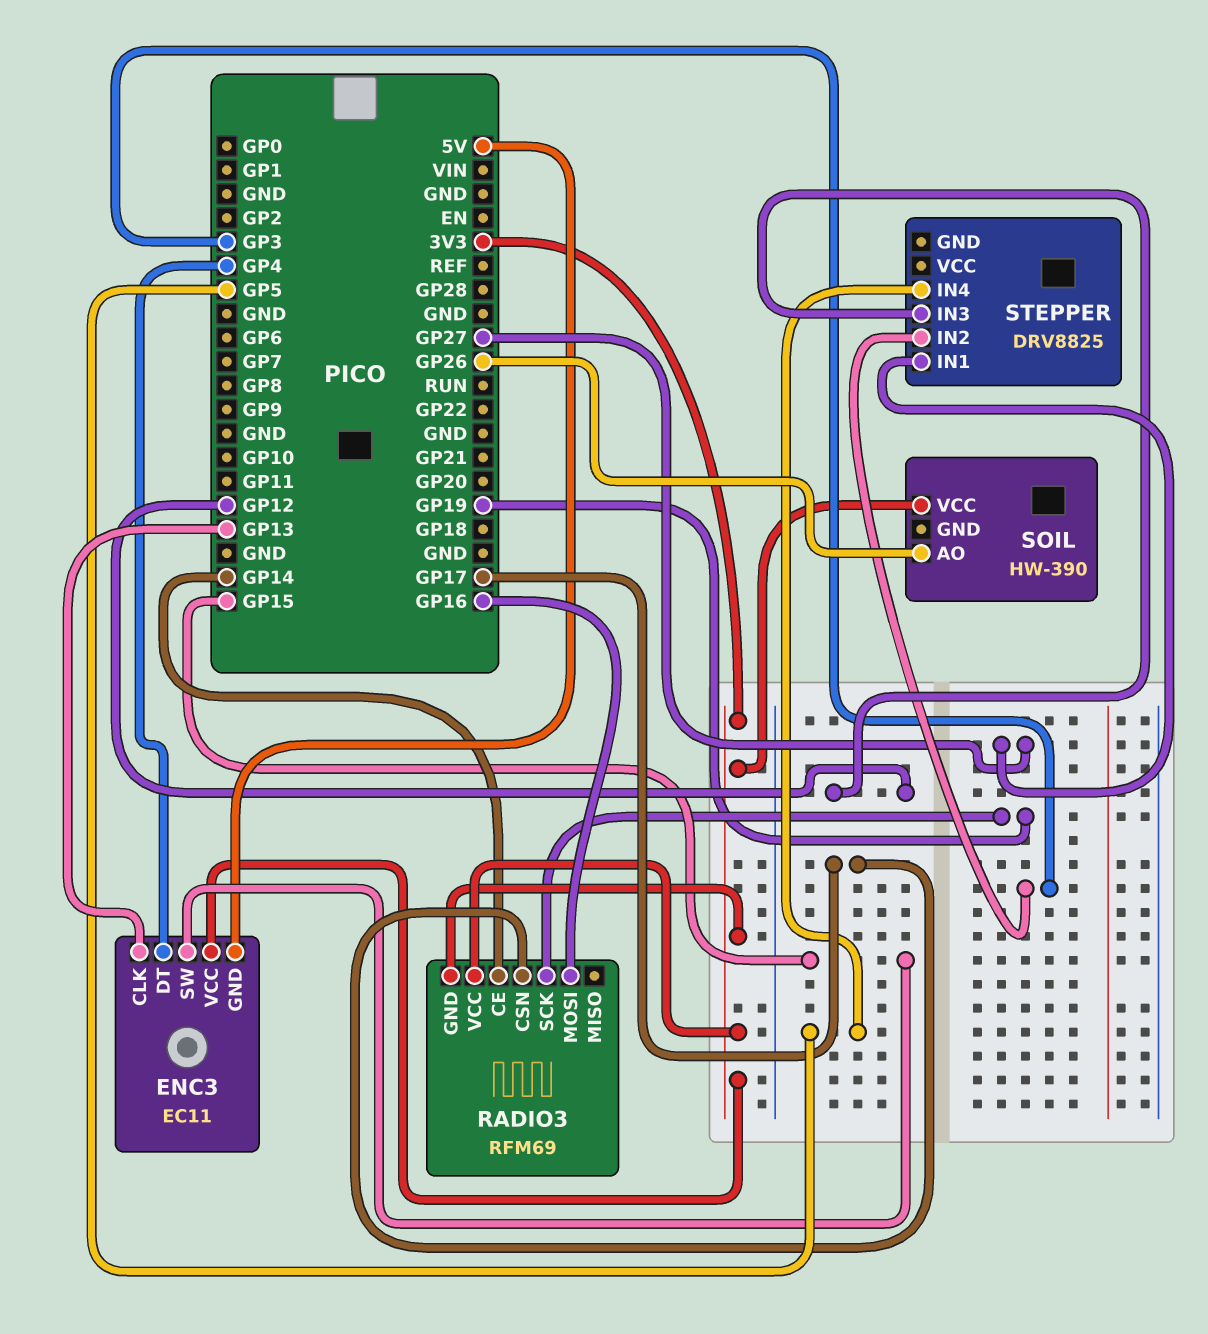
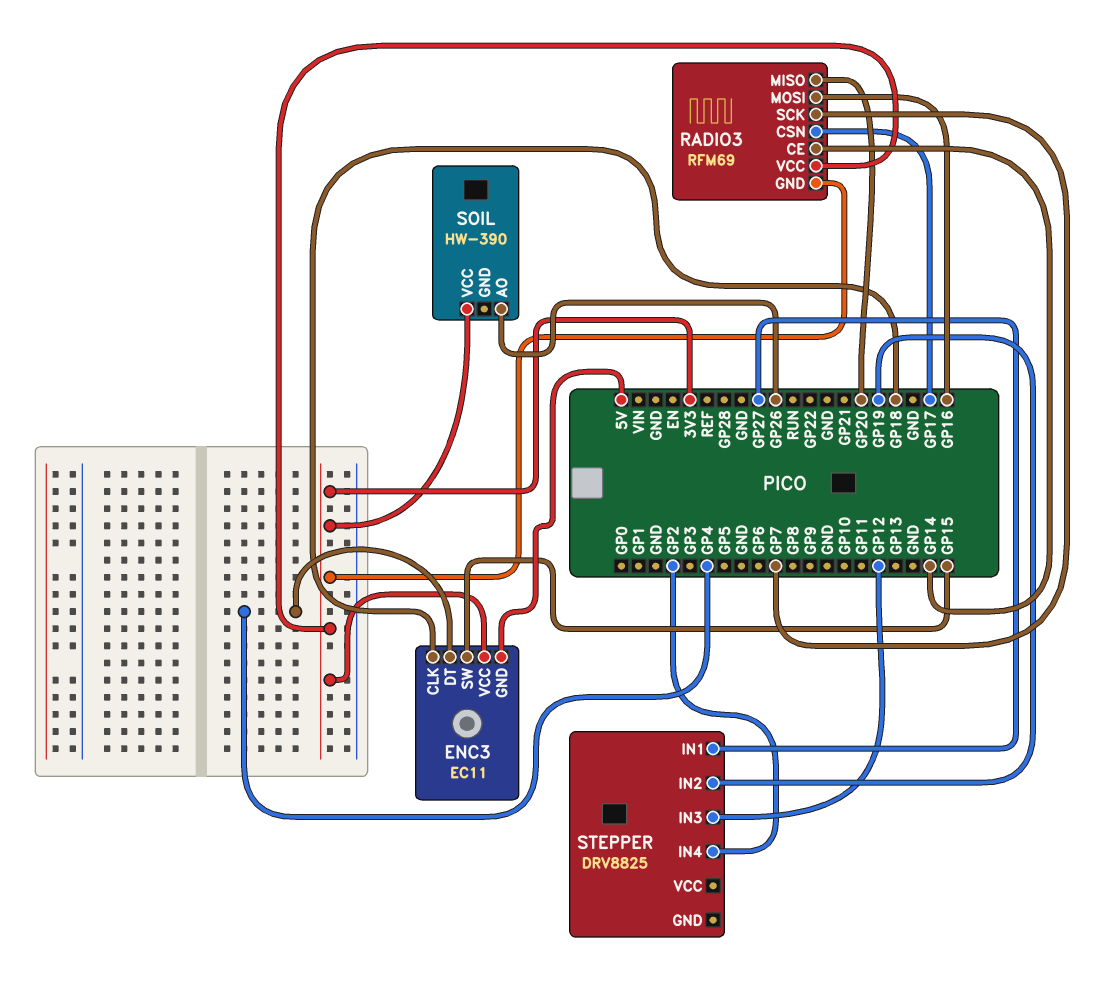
ENC3 pin CLK: GP13 -> GP18
RADIO3 pin MISO: none -> GP20
RADIO3 pin SCK: GP19 -> GP7
STEPPER pin IN2: GP3 -> GP19
STEPPER pin IN4: GP5 -> GP2

